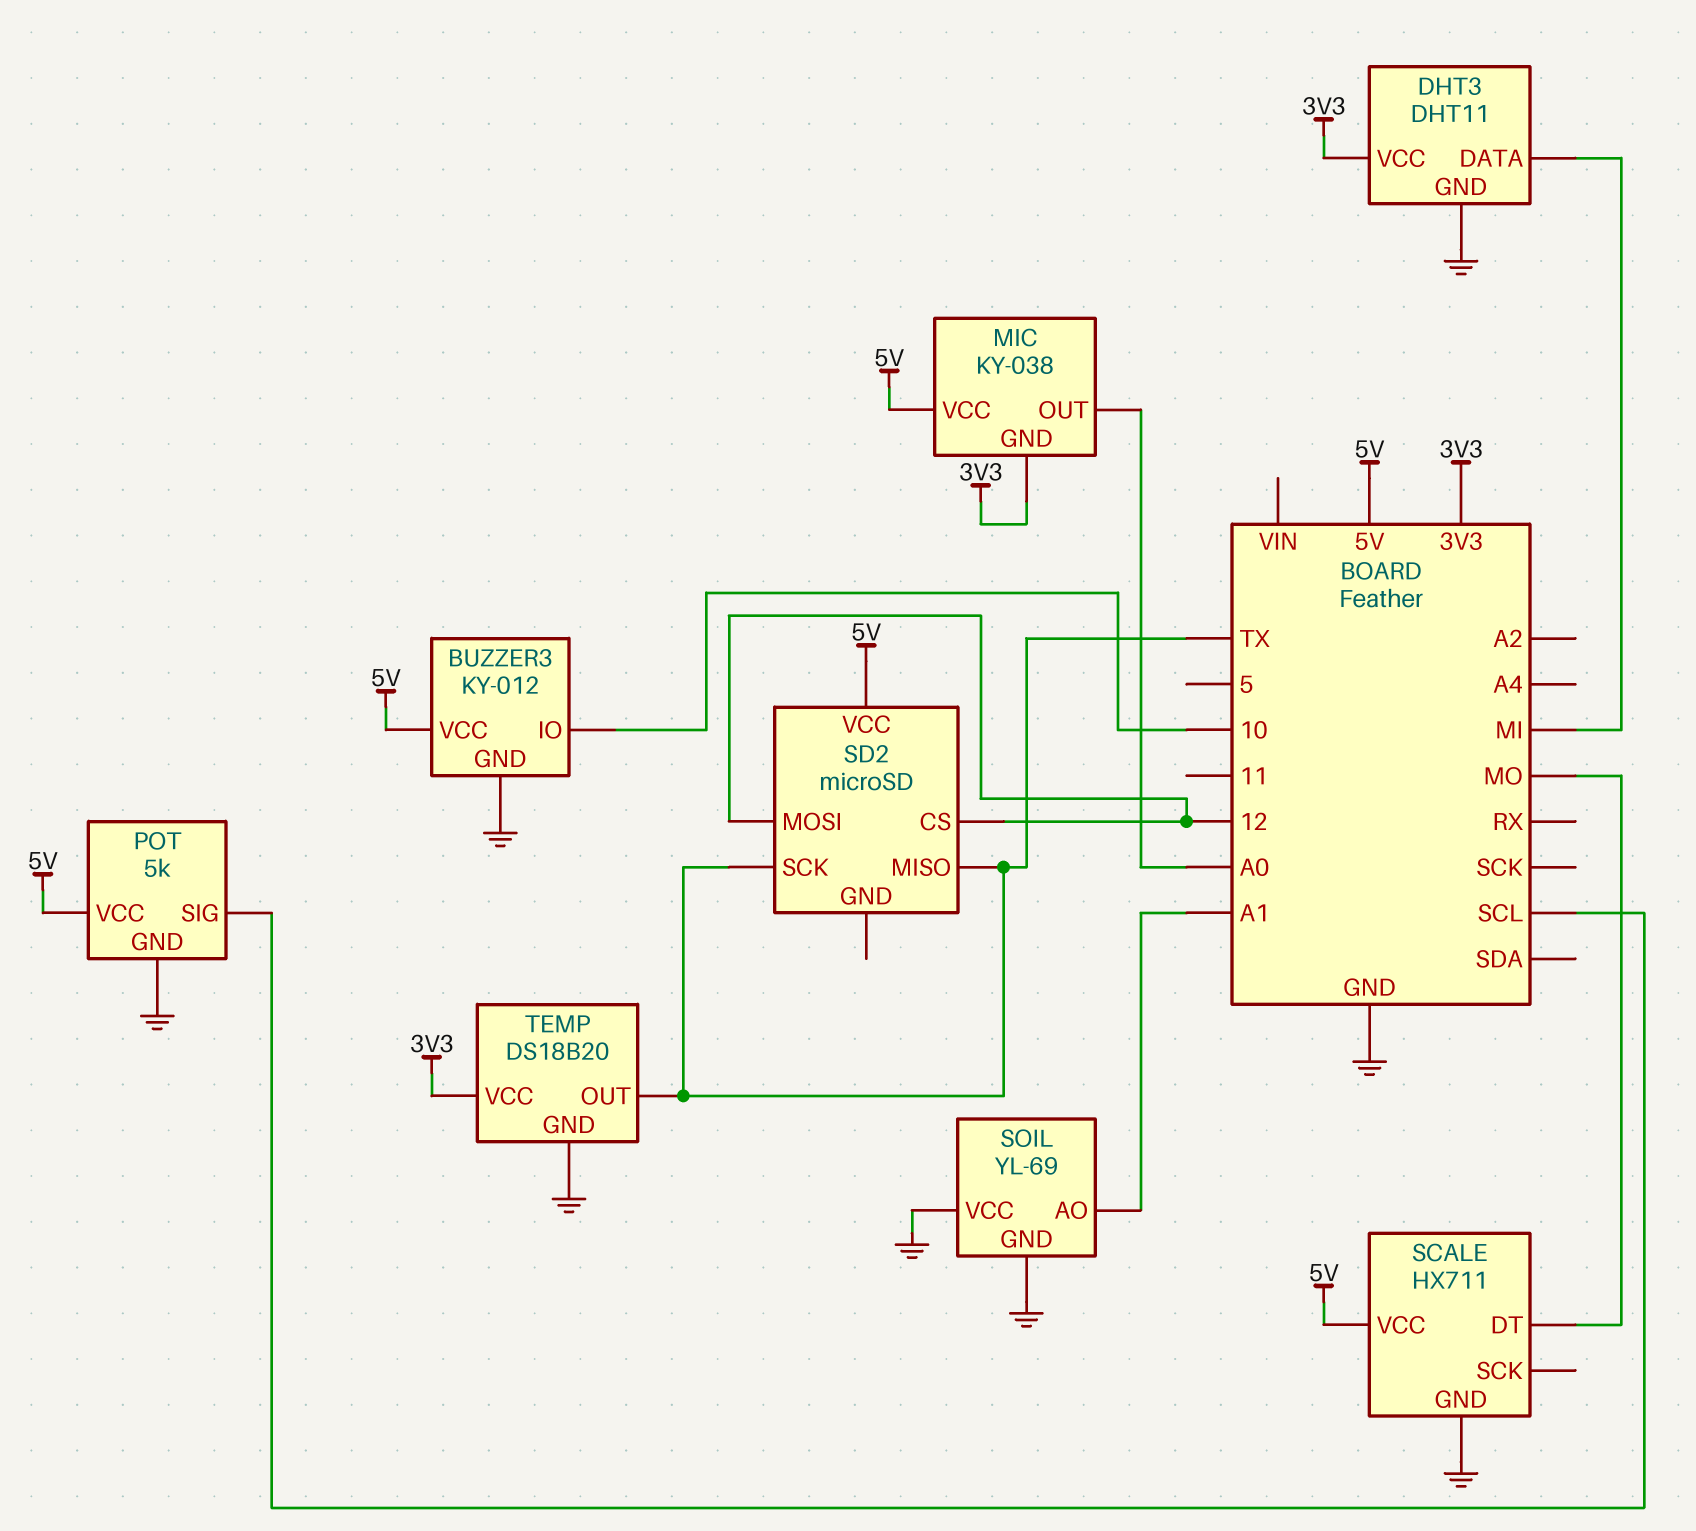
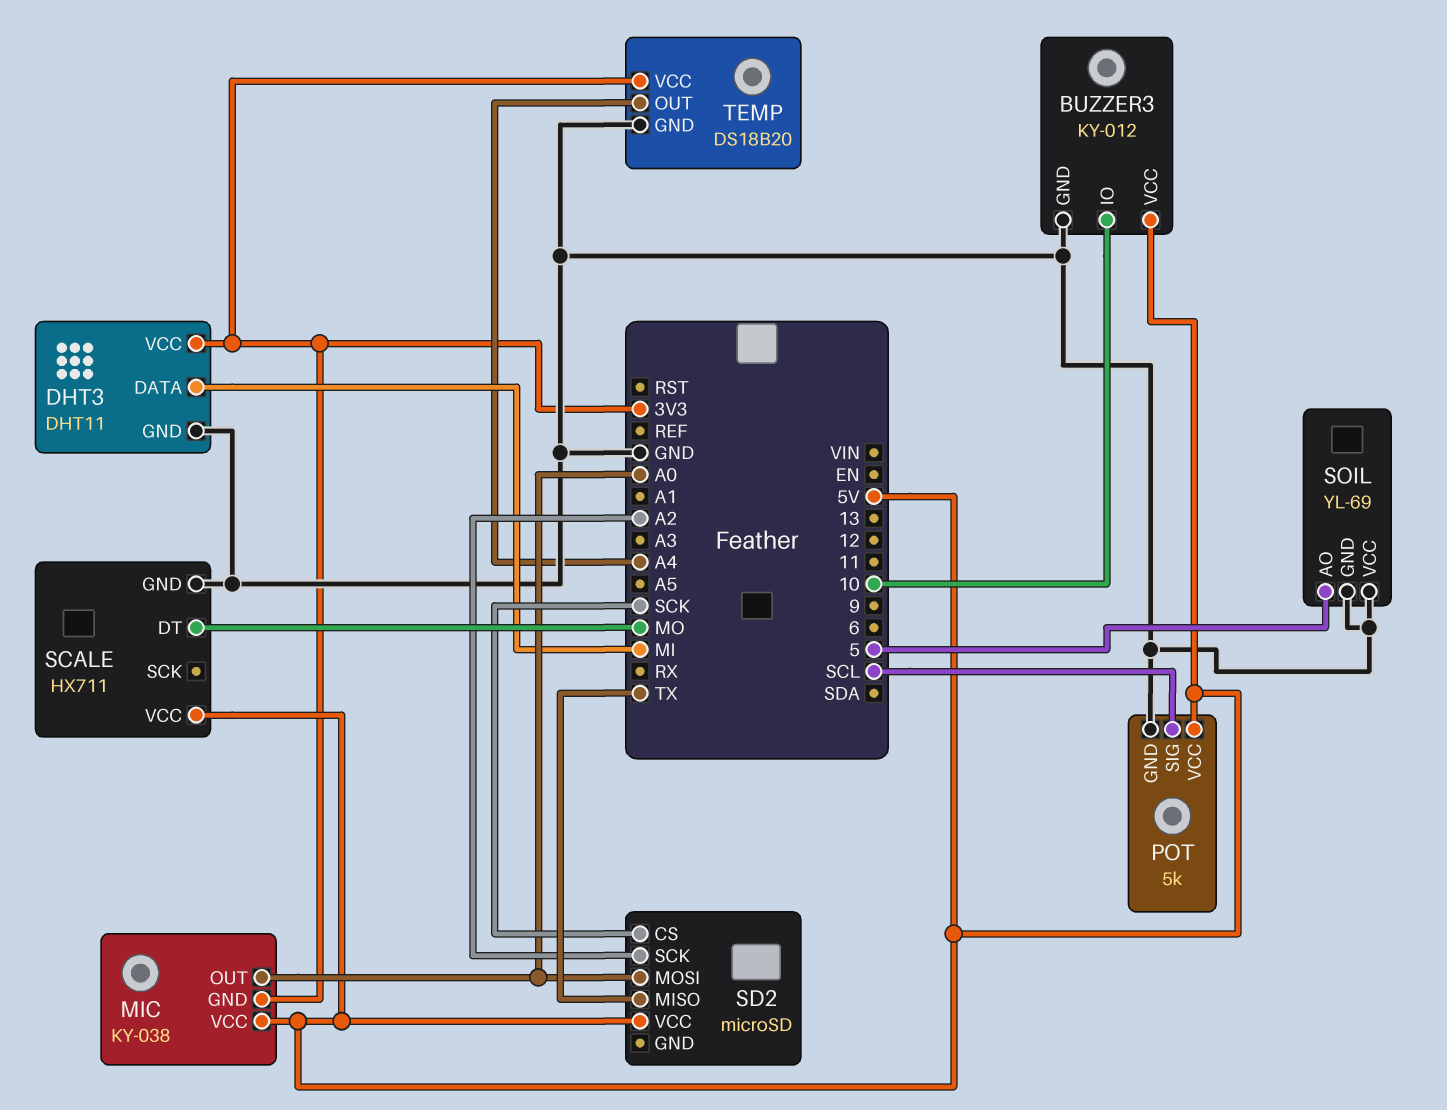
SD2 pin CS: 12 -> SCK
SD2 pin MOSI: 12 -> A0
SD2 pin SCK: TX -> A2
SOIL pin AO: A1 -> 5
TEMP pin OUT: TX -> A4

